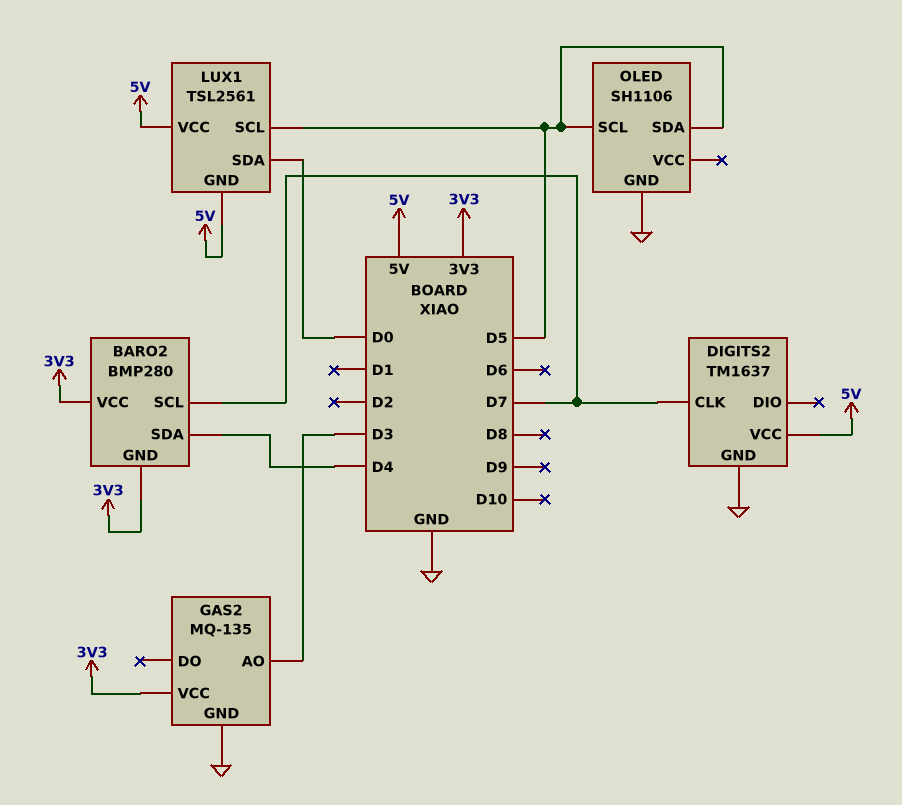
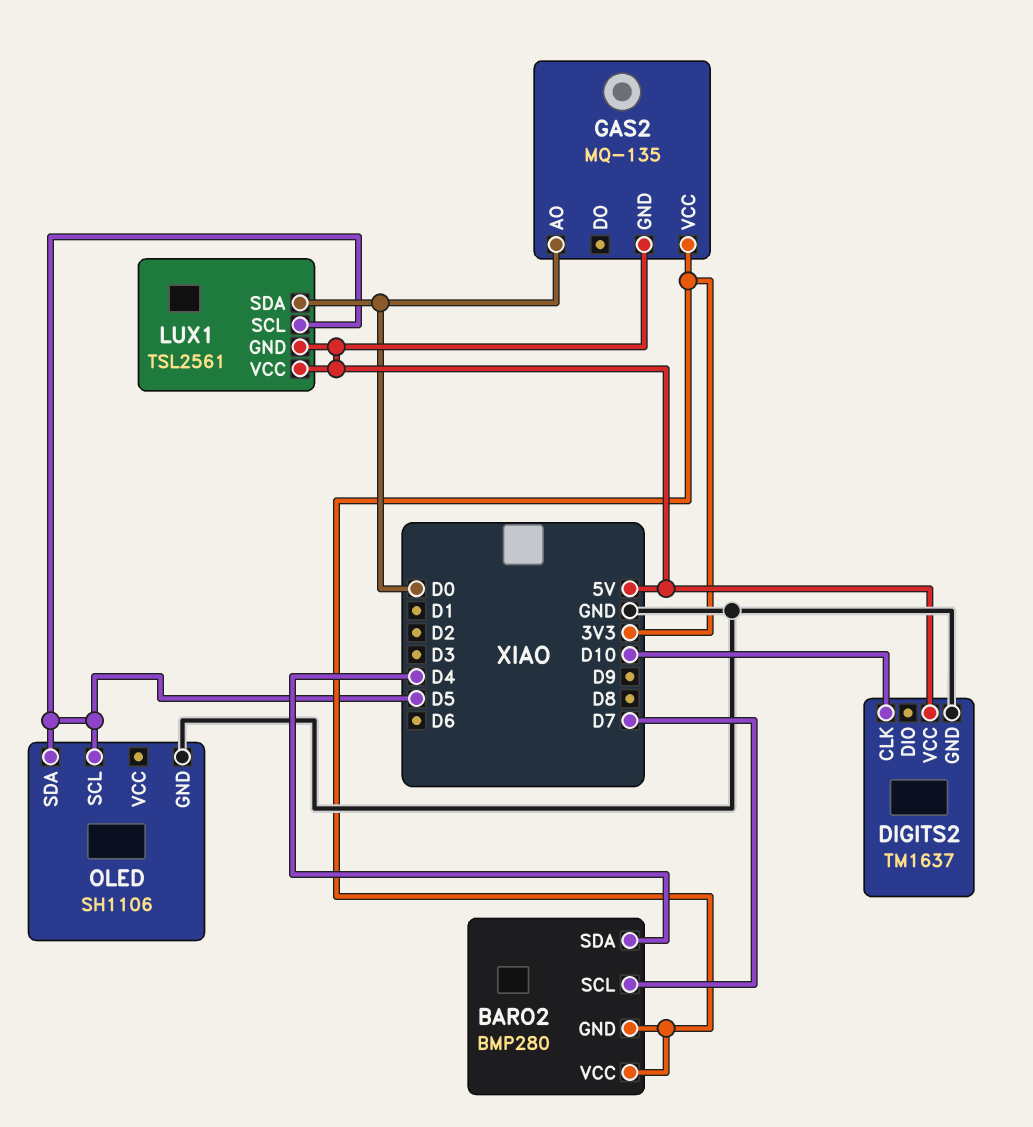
DIGITS2 pin CLK: D7 -> D10
GAS2 pin AO: D3 -> D0
GAS2 pin GND: GND -> 5V

